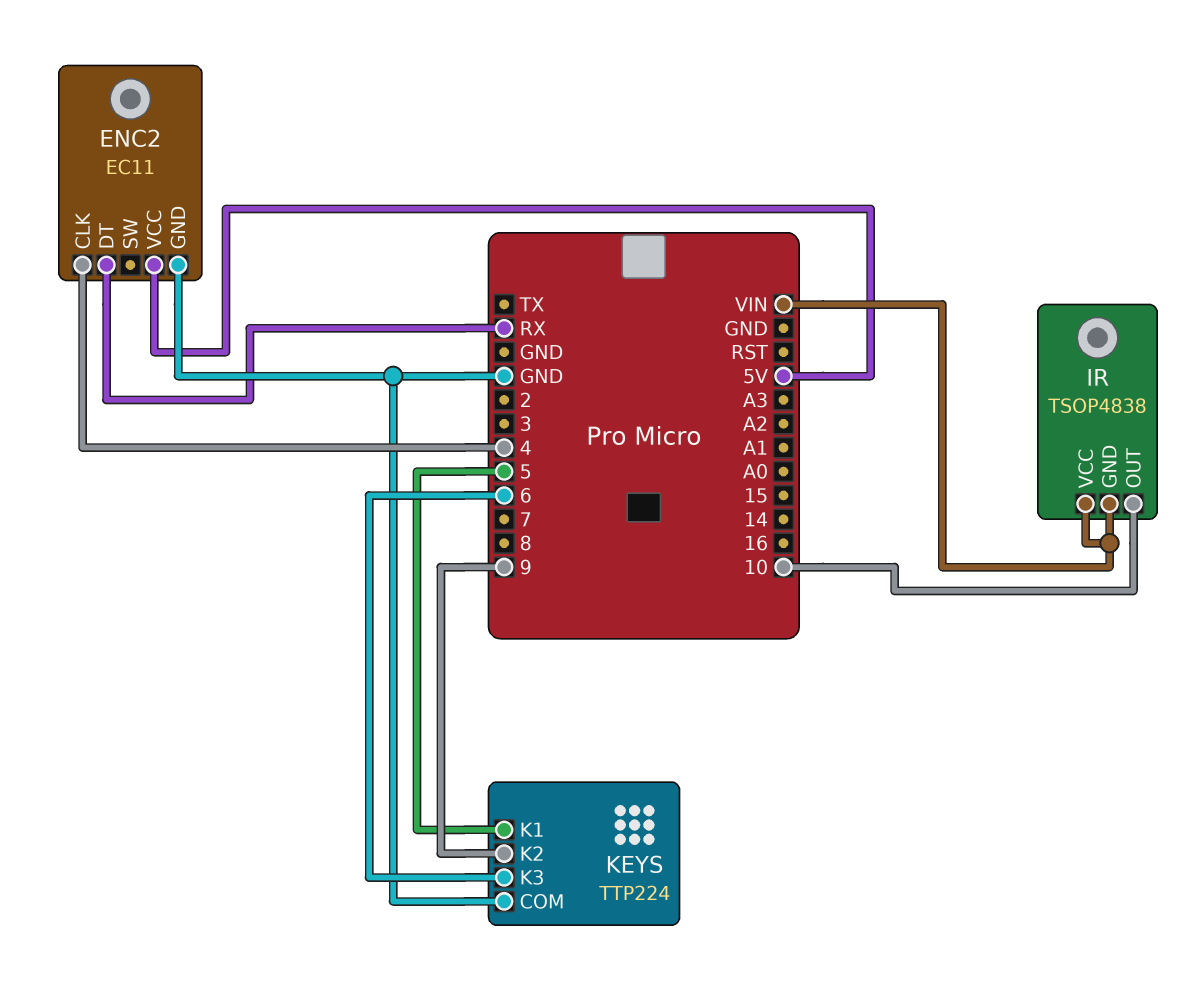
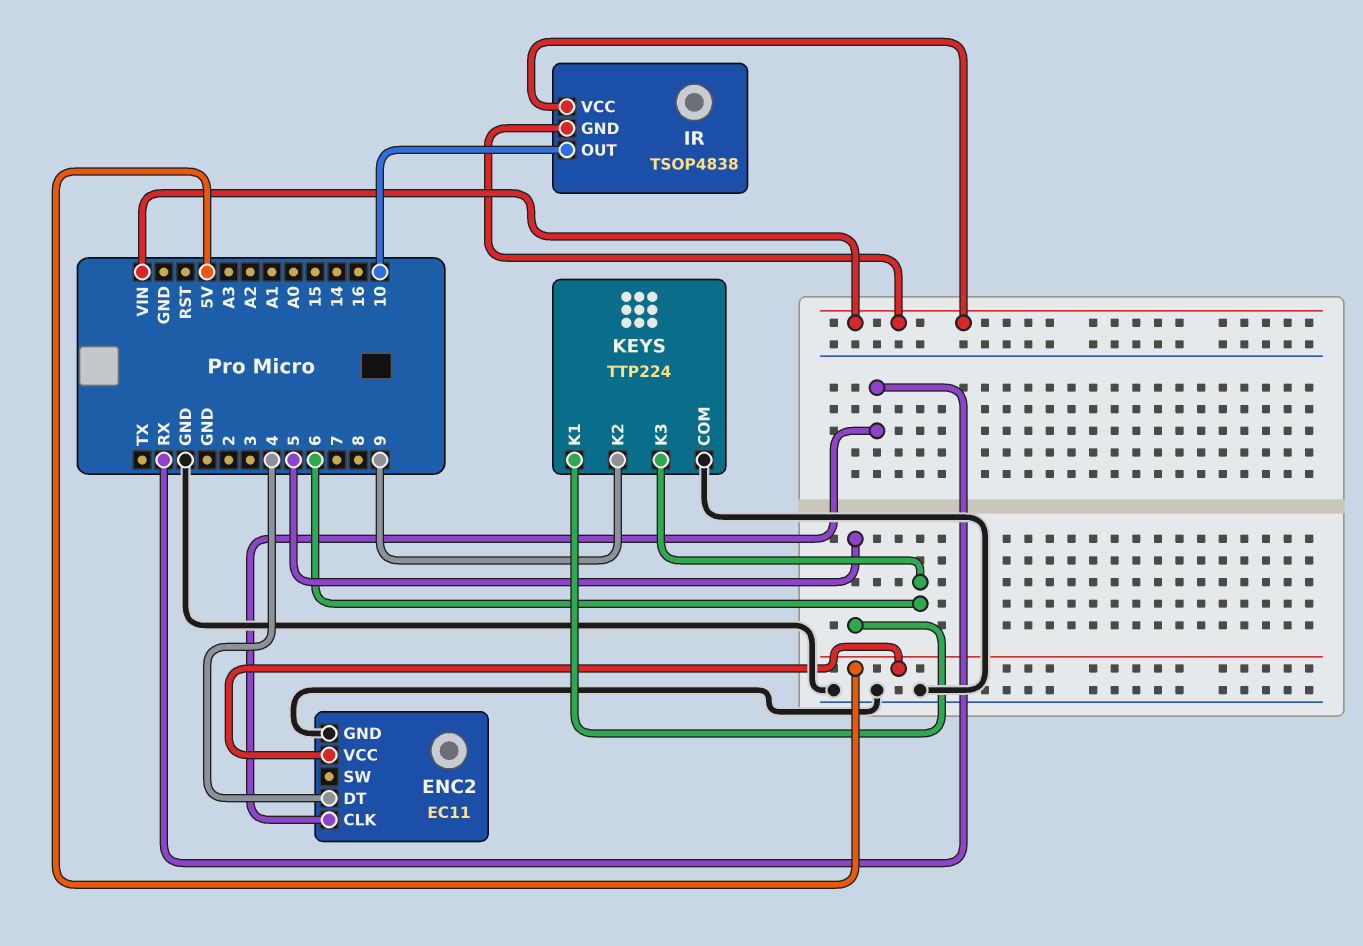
ENC2 pin CLK: 4 -> RX
ENC2 pin DT: RX -> 4

